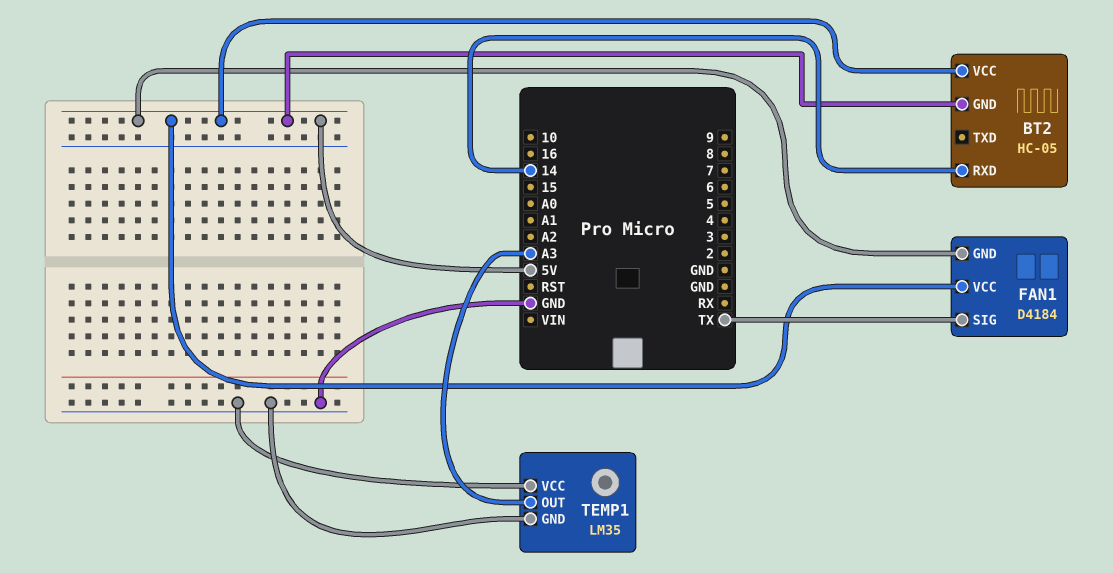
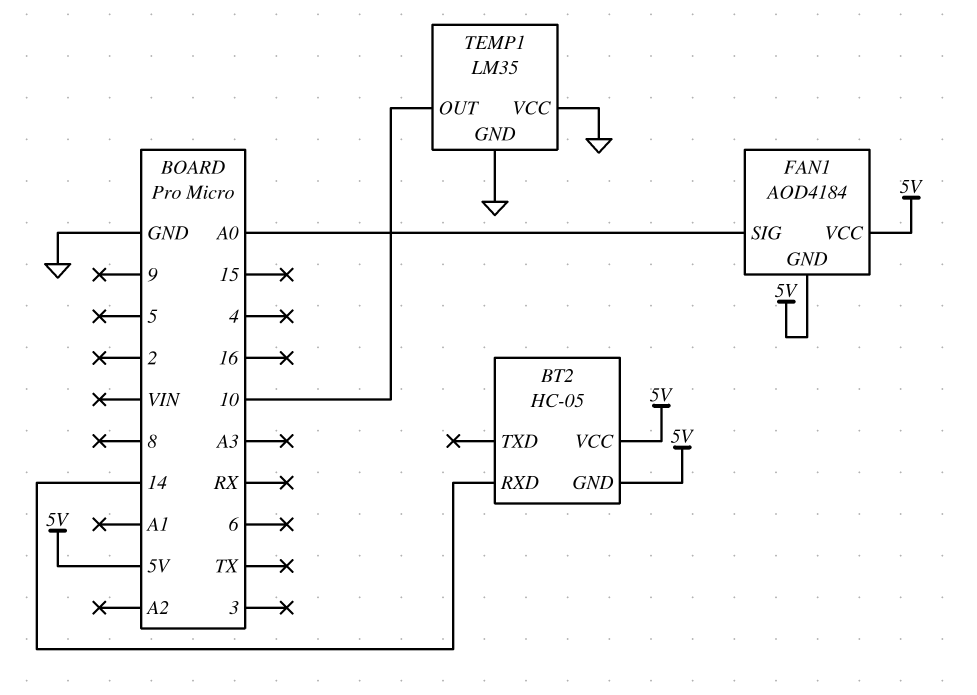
FAN1: D4184 -> AOD4184
FAN1 pin SIG: TX -> A0
TEMP1 pin OUT: A3 -> 10

